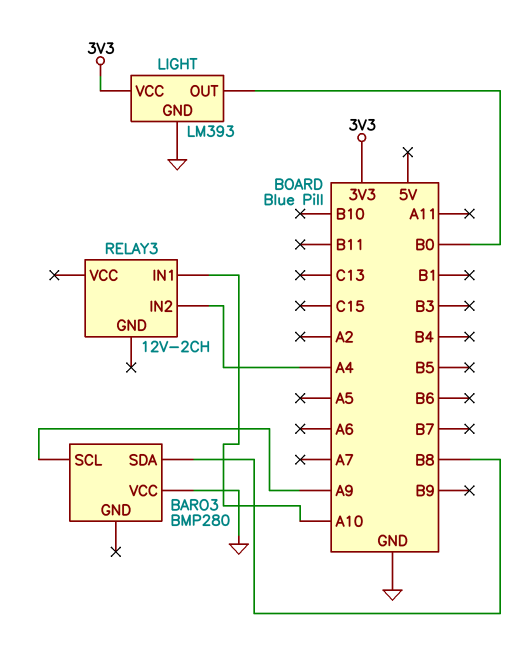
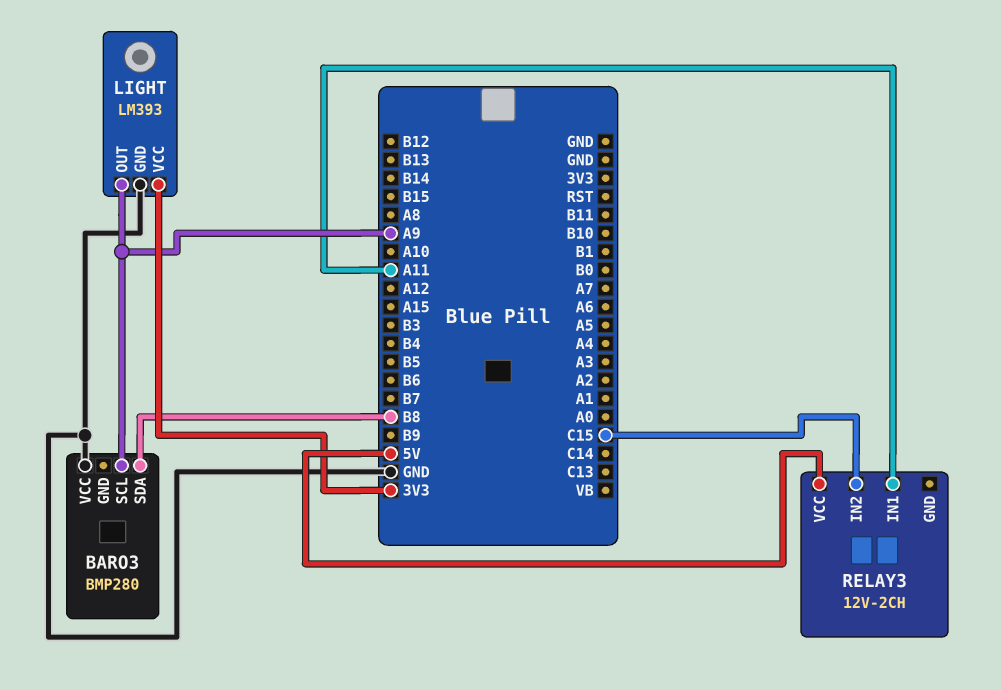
LIGHT pin OUT: B0 -> A9
RELAY3 pin IN1: A10 -> A11
RELAY3 pin IN2: A4 -> C15
RELAY3 pin VCC: none -> 5V

